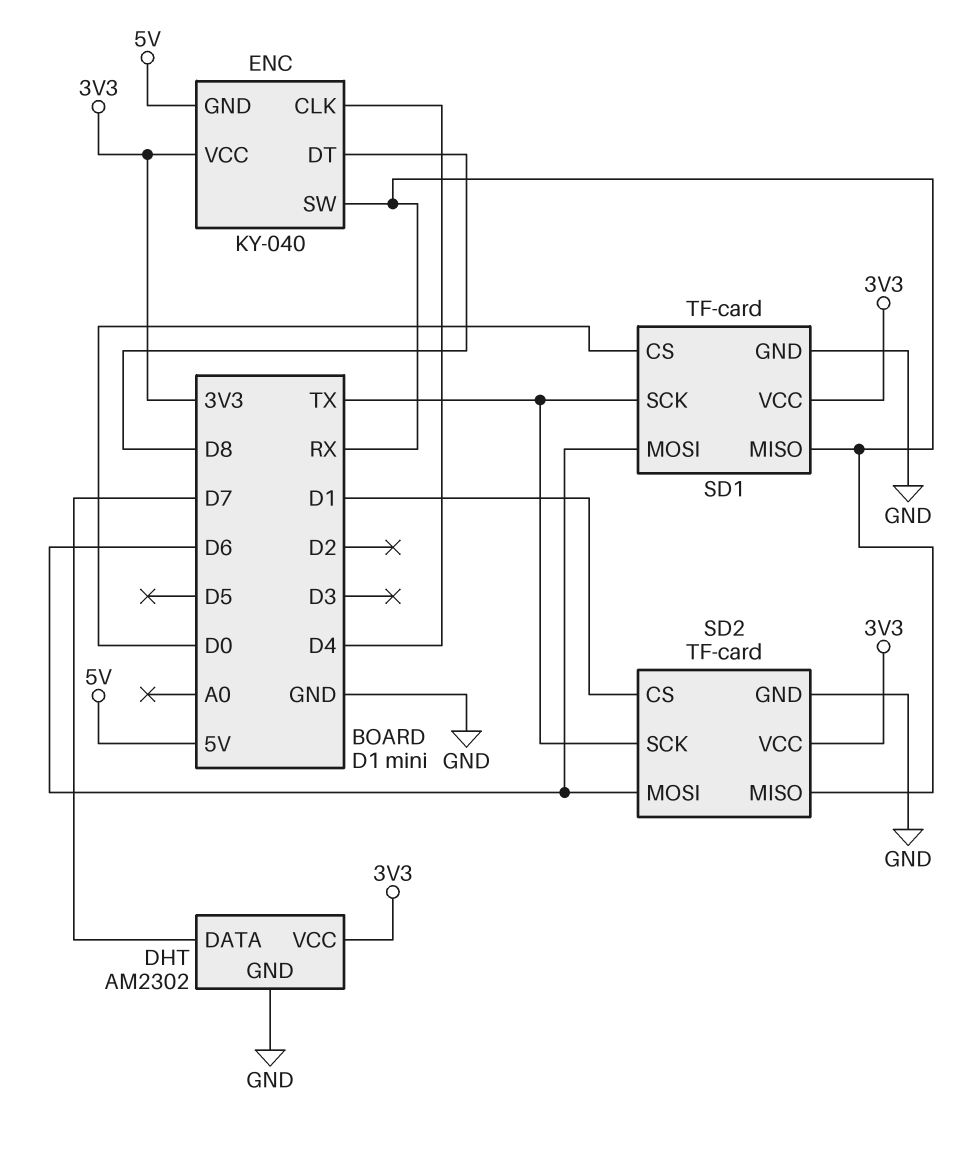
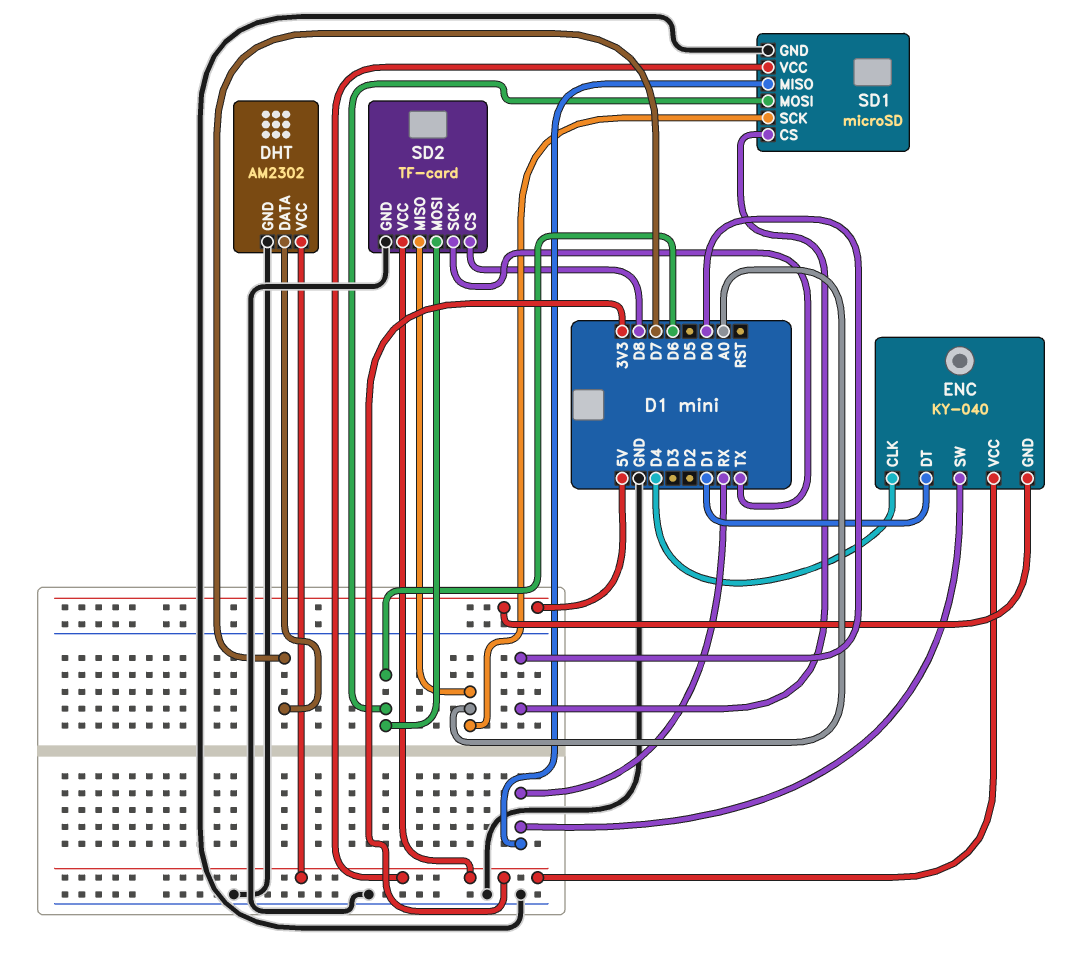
ENC pin DT: D8 -> D1
SD1: TF-card -> microSD
SD1 pin SCK: TX -> A0
SD2 pin CS: D1 -> D8
SD2 pin MISO: RX -> A0

